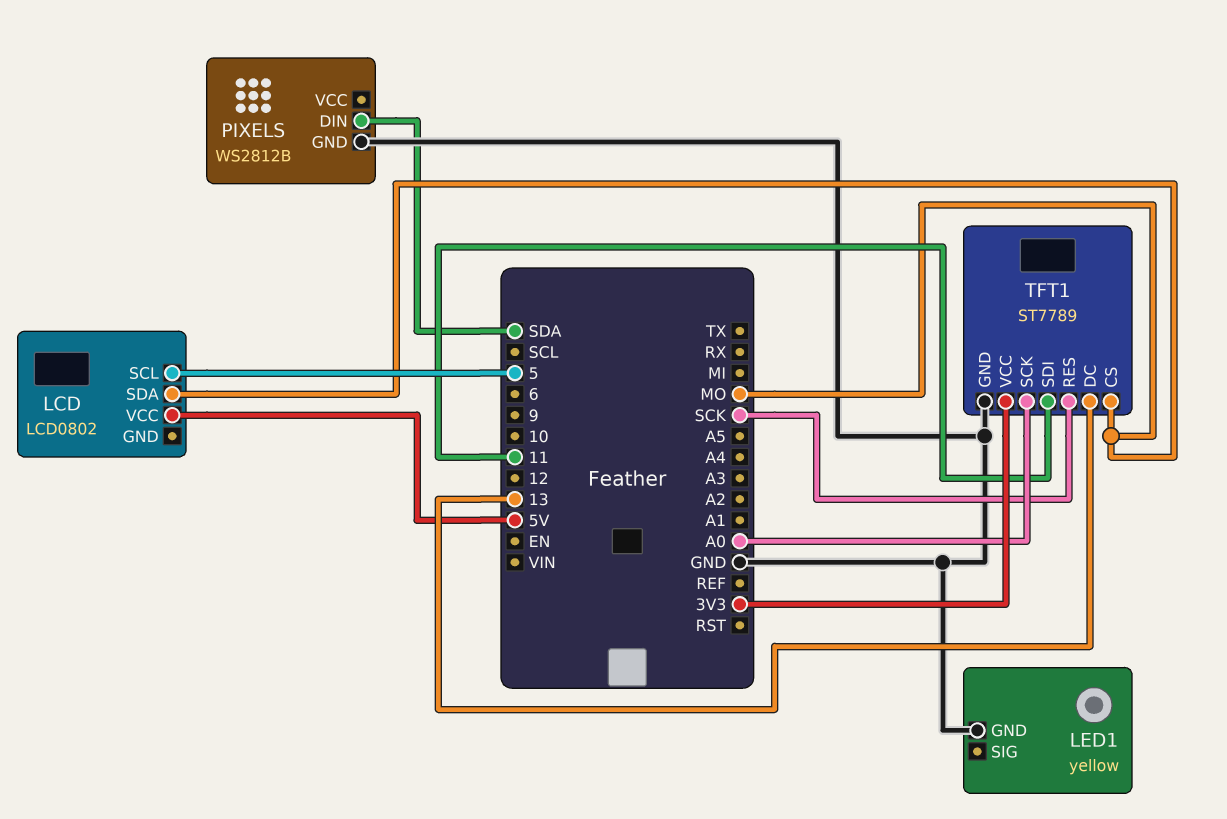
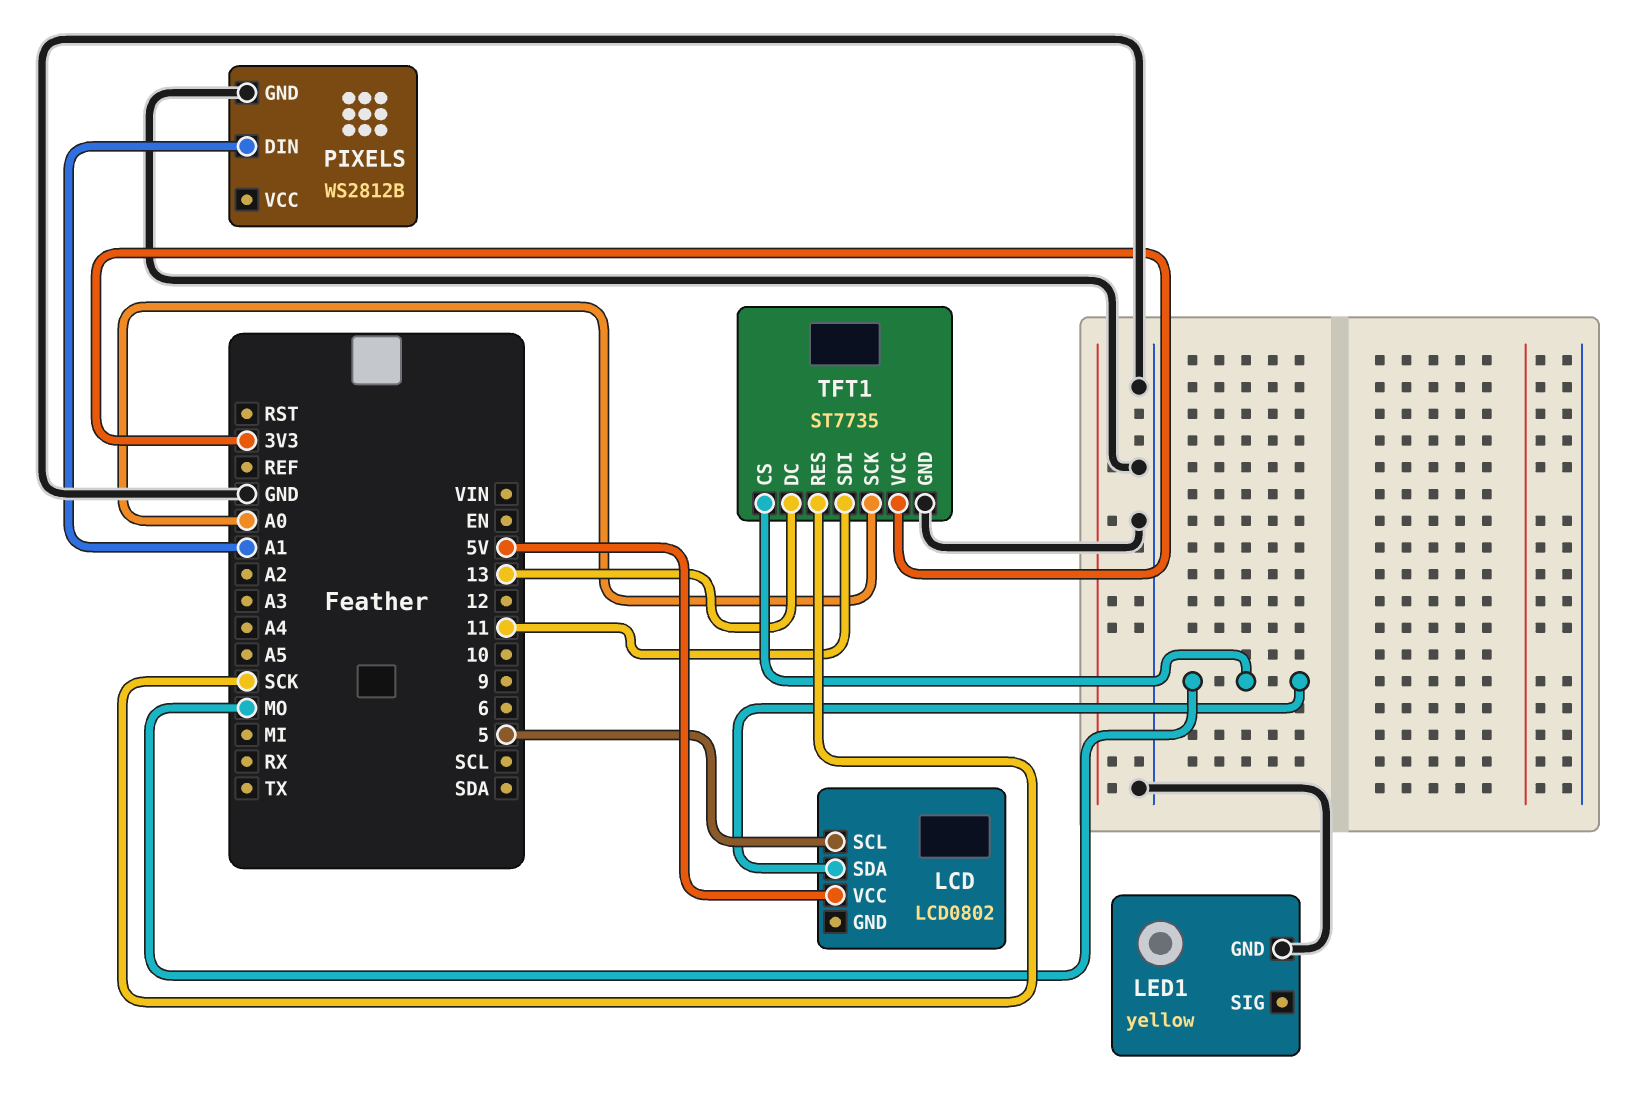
PIXELS pin DIN: SDA -> A1
TFT1: ST7789 -> ST7735

